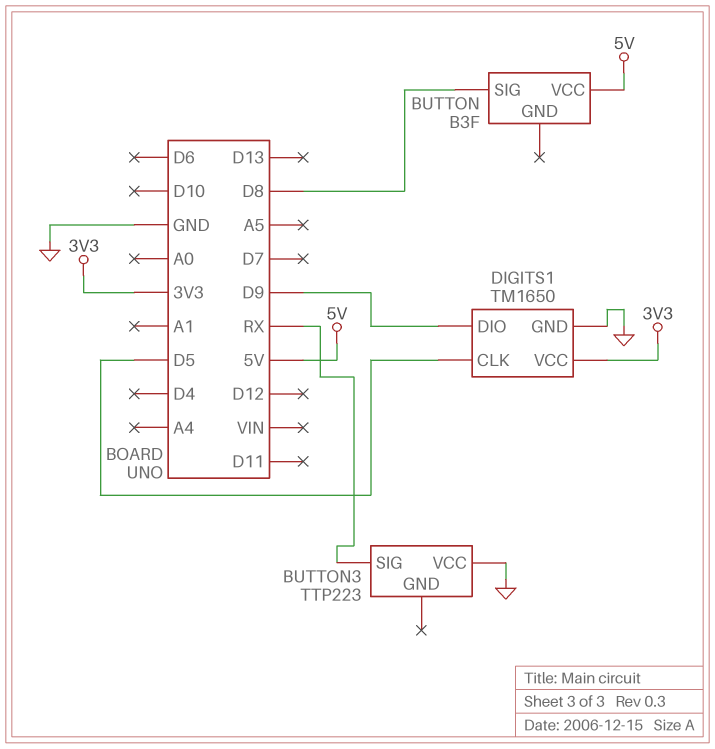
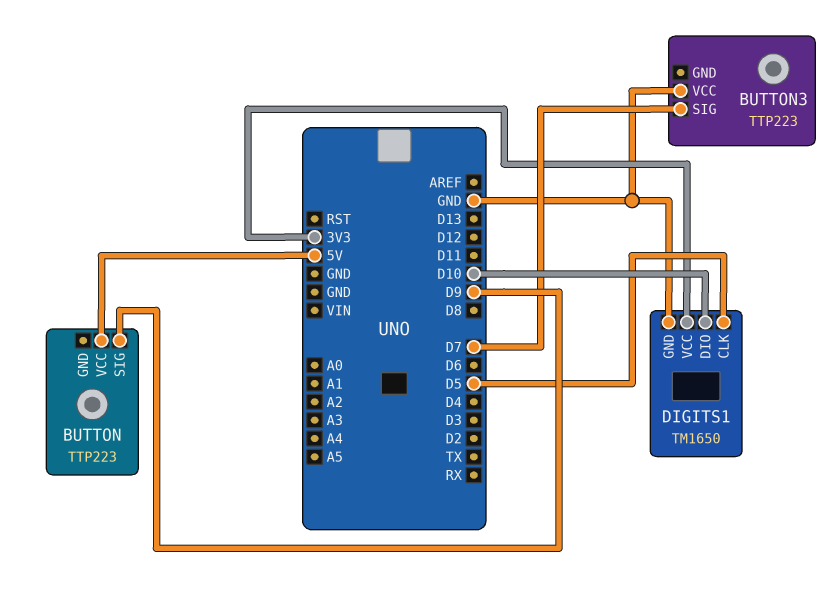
BUTTON: B3F -> TTP223
BUTTON pin SIG: D8 -> D9
BUTTON3 pin SIG: RX -> D7
DIGITS1 pin DIO: D9 -> D10

